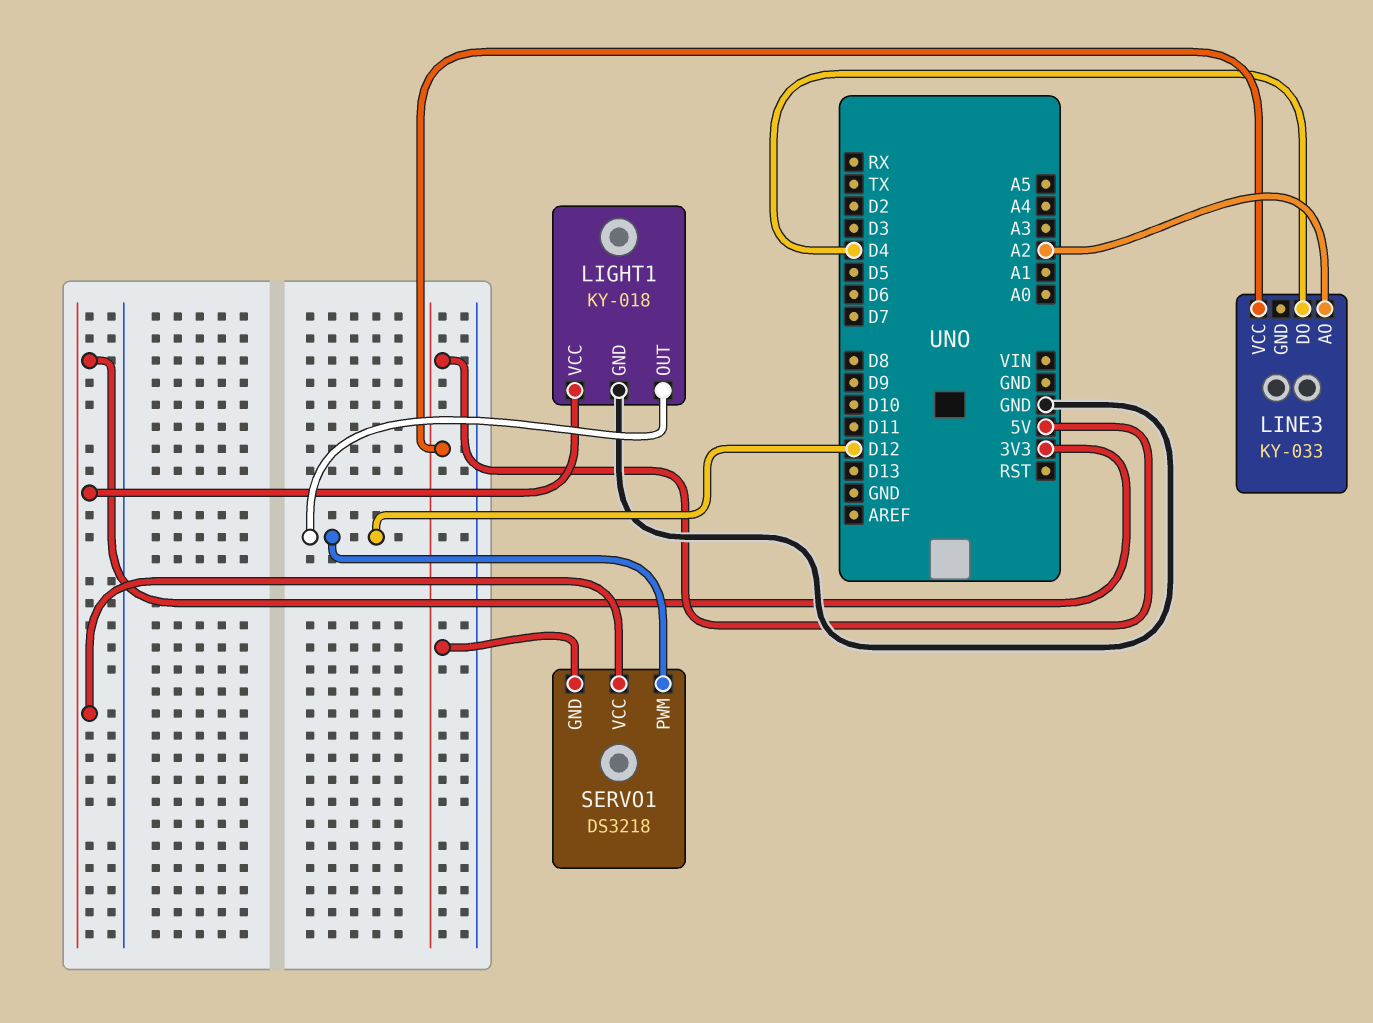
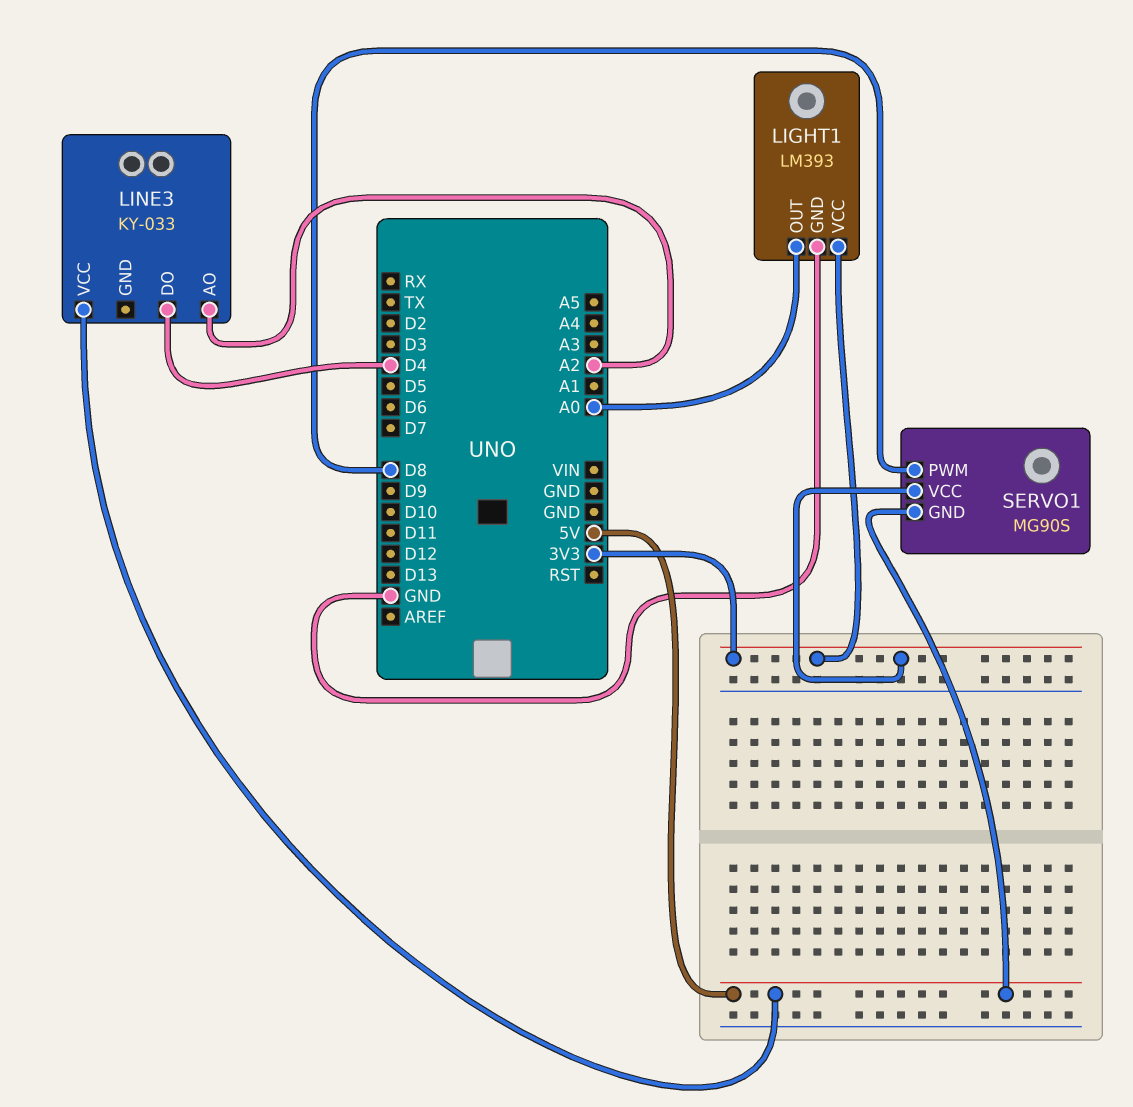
LIGHT1: KY-018 -> LM393
LIGHT1 pin OUT: D12 -> A0
SERVO1: DS3218 -> MG90S
SERVO1 pin PWM: D12 -> D8

